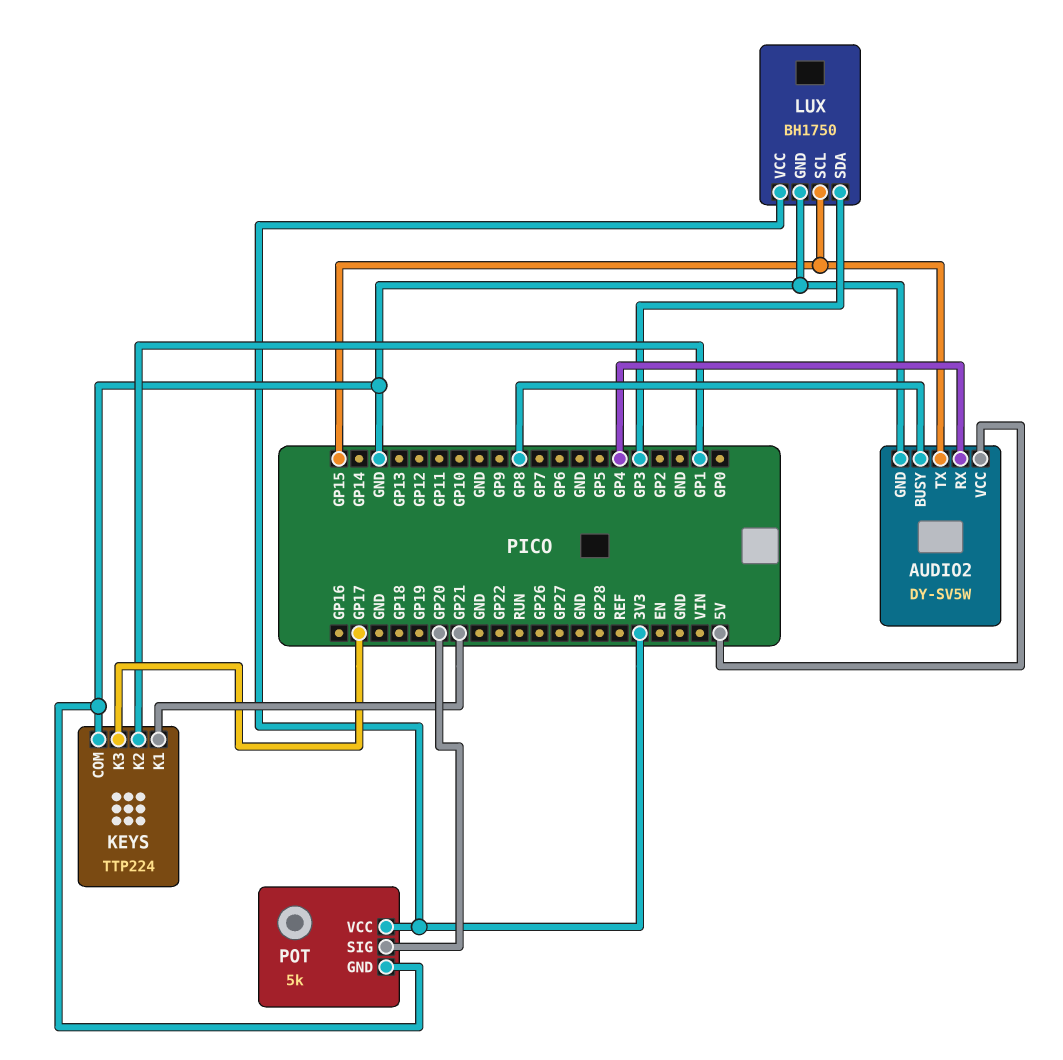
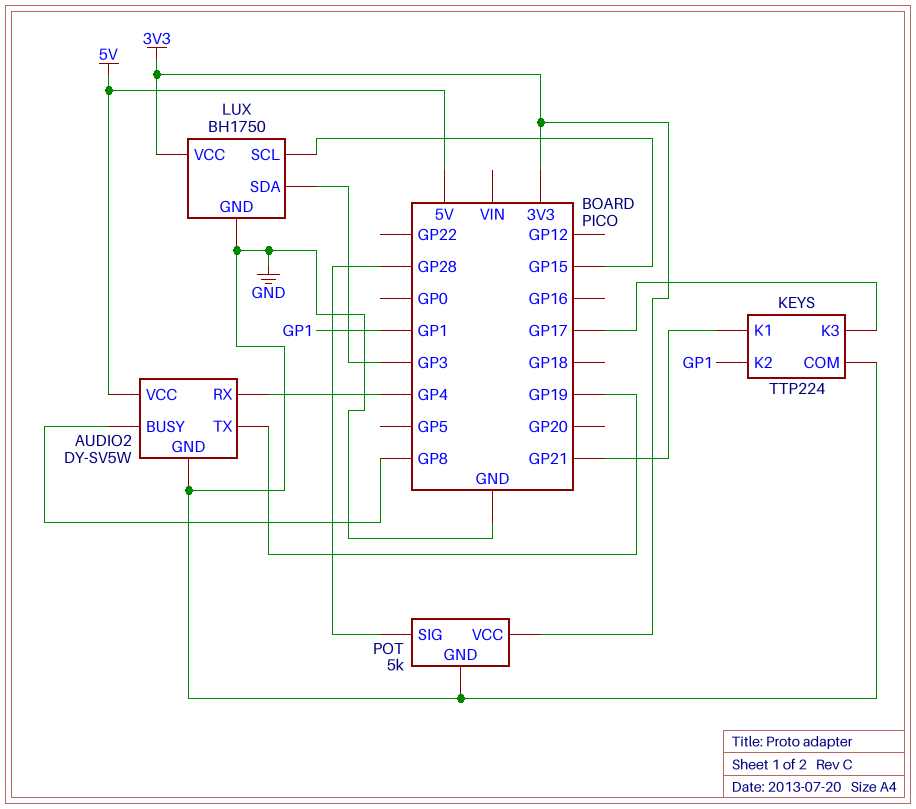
AUDIO2 pin TX: GP15 -> GP19
POT pin SIG: GP20 -> GP28

